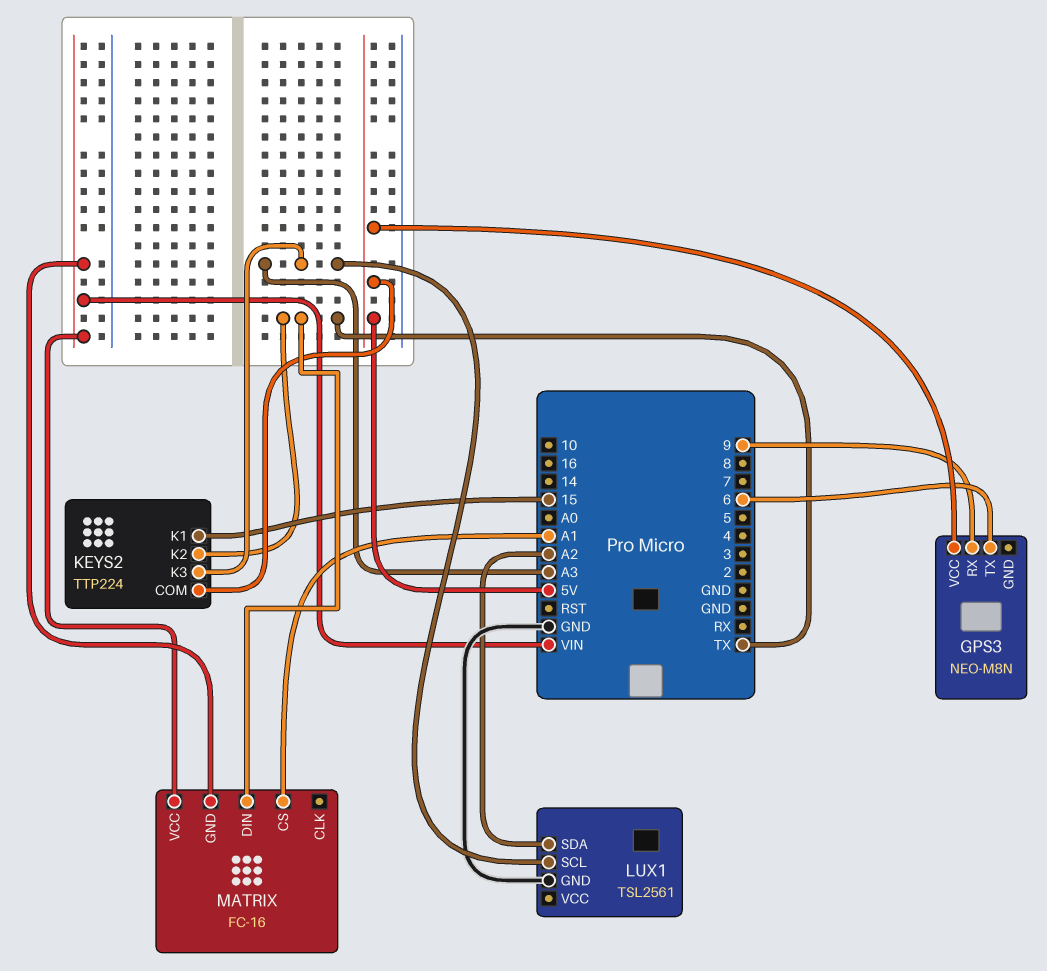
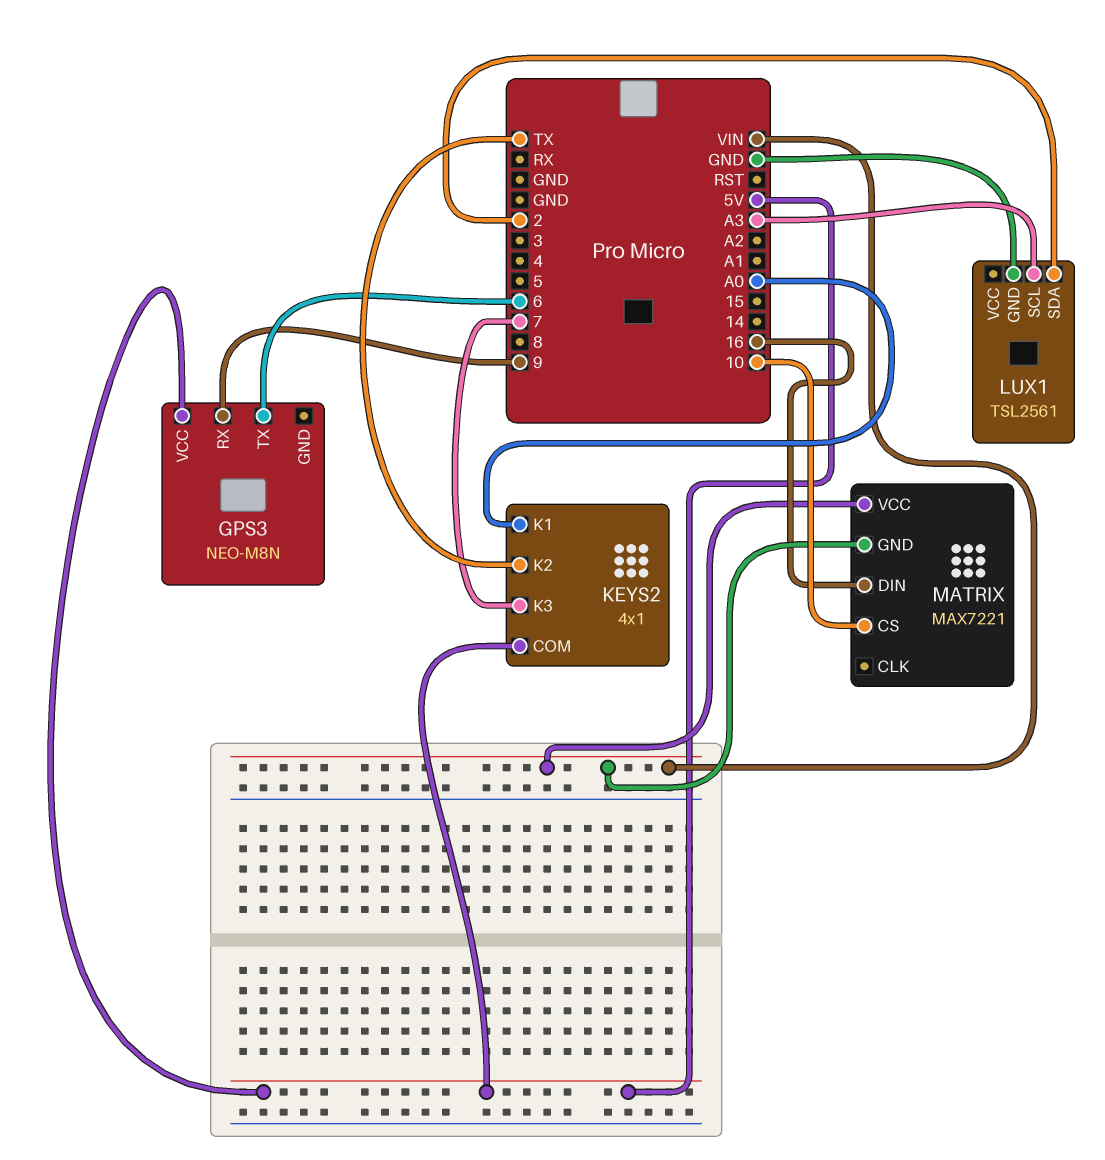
KEYS2: TTP224 -> 4x1
KEYS2 pin K1: 15 -> A0
KEYS2 pin K3: A3 -> 7
LUX1 pin SDA: A2 -> 2
MATRIX: FC-16 -> MAX7221
MATRIX pin CS: A1 -> 10
MATRIX pin DIN: TX -> 16

